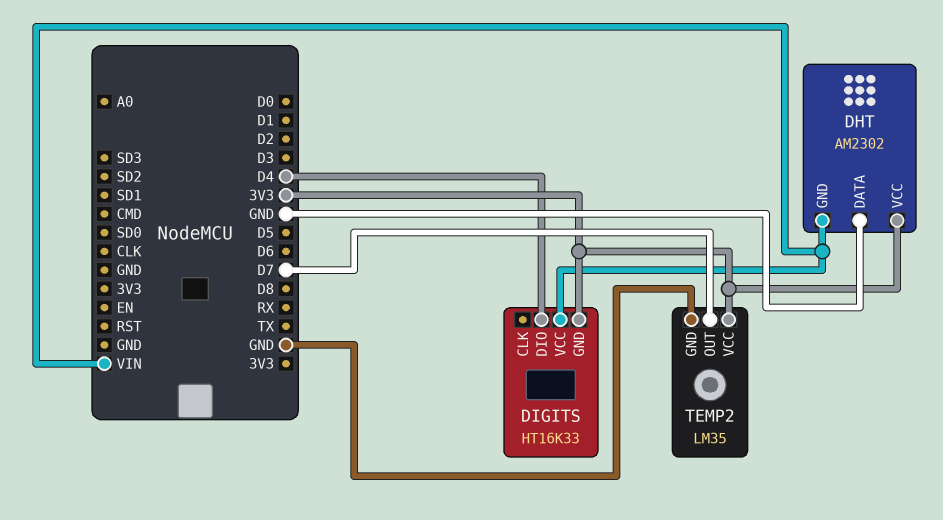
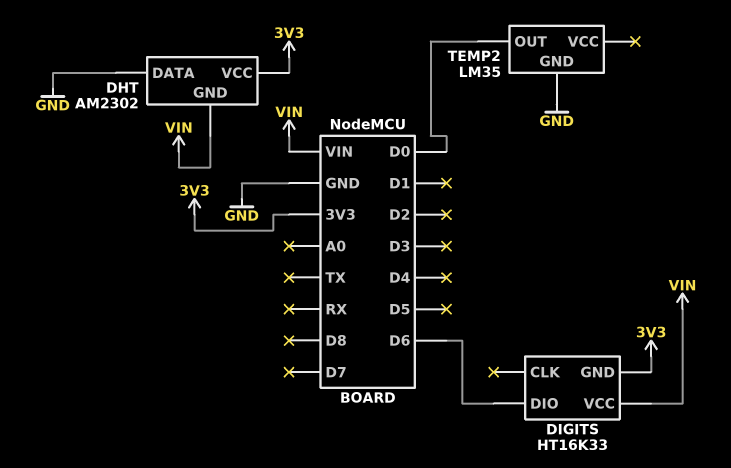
DIGITS pin DIO: D4 -> D6
TEMP2 pin OUT: D7 -> D0
TEMP2 pin VCC: 3V3 -> none

